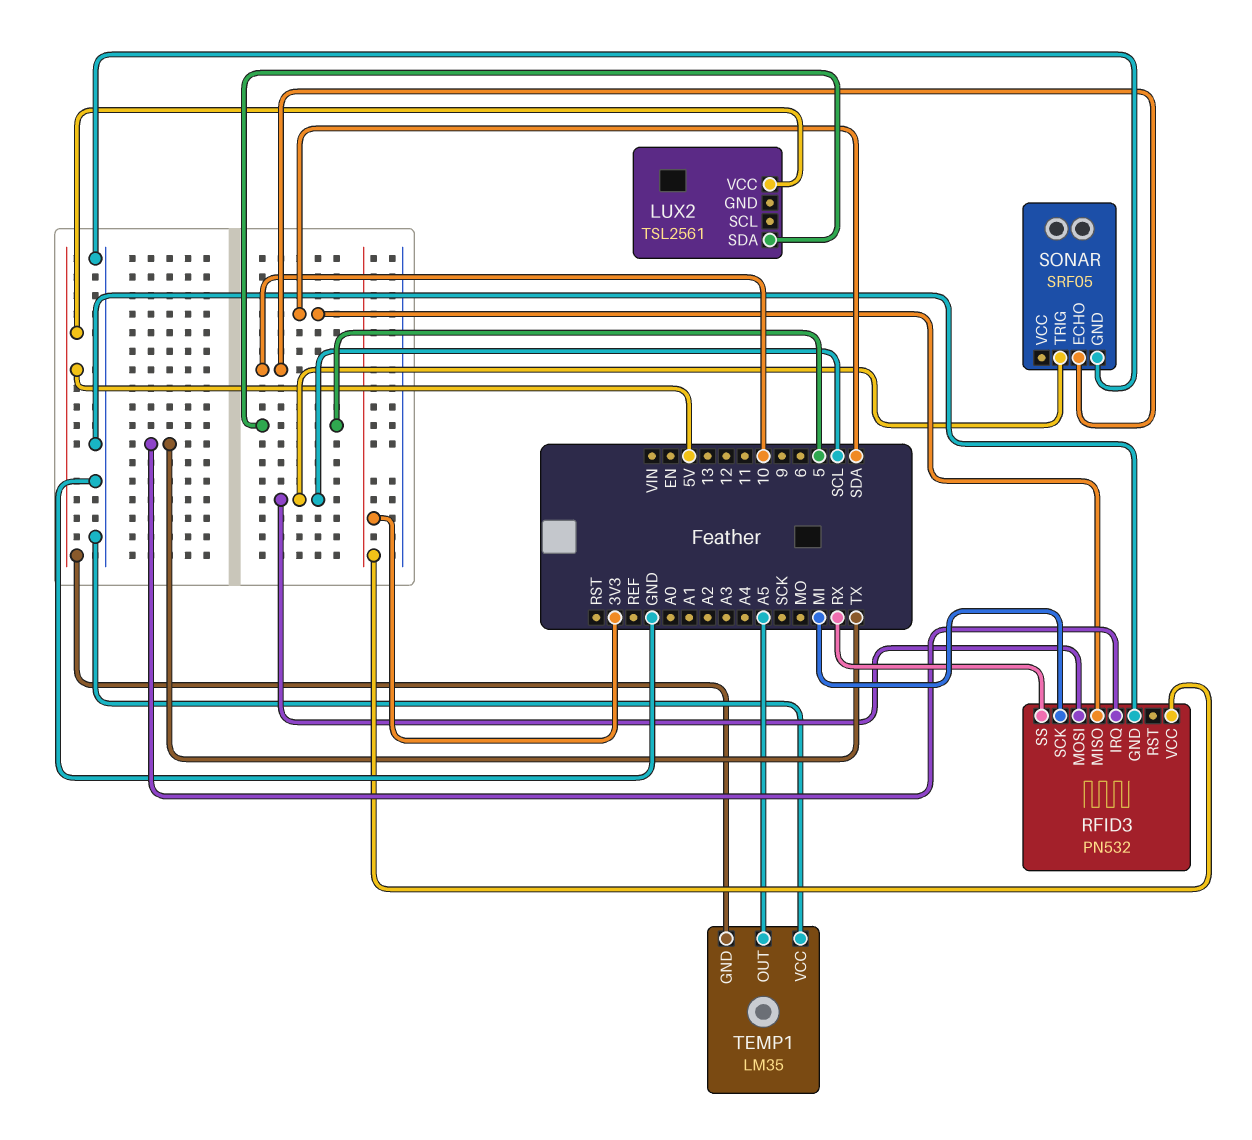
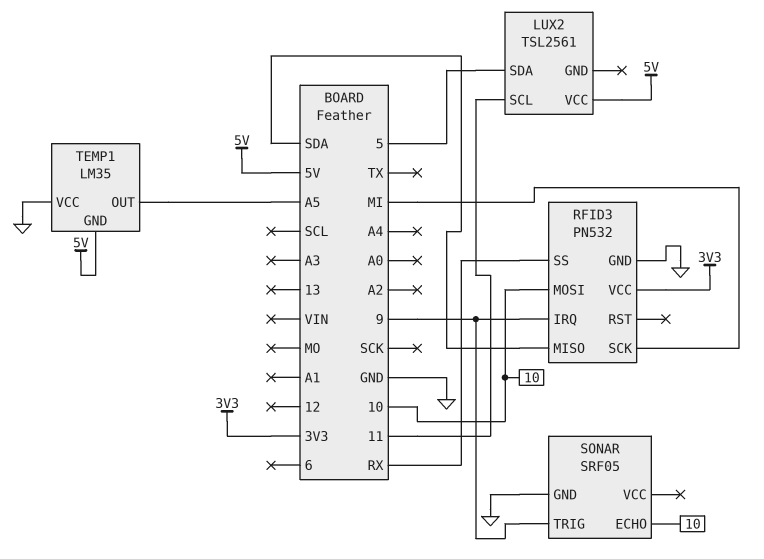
LUX2 pin SCL: none -> 11
RFID3 pin IRQ: TX -> 9
RFID3 pin MOSI: SCL -> 10
SONAR pin TRIG: SCL -> 9

